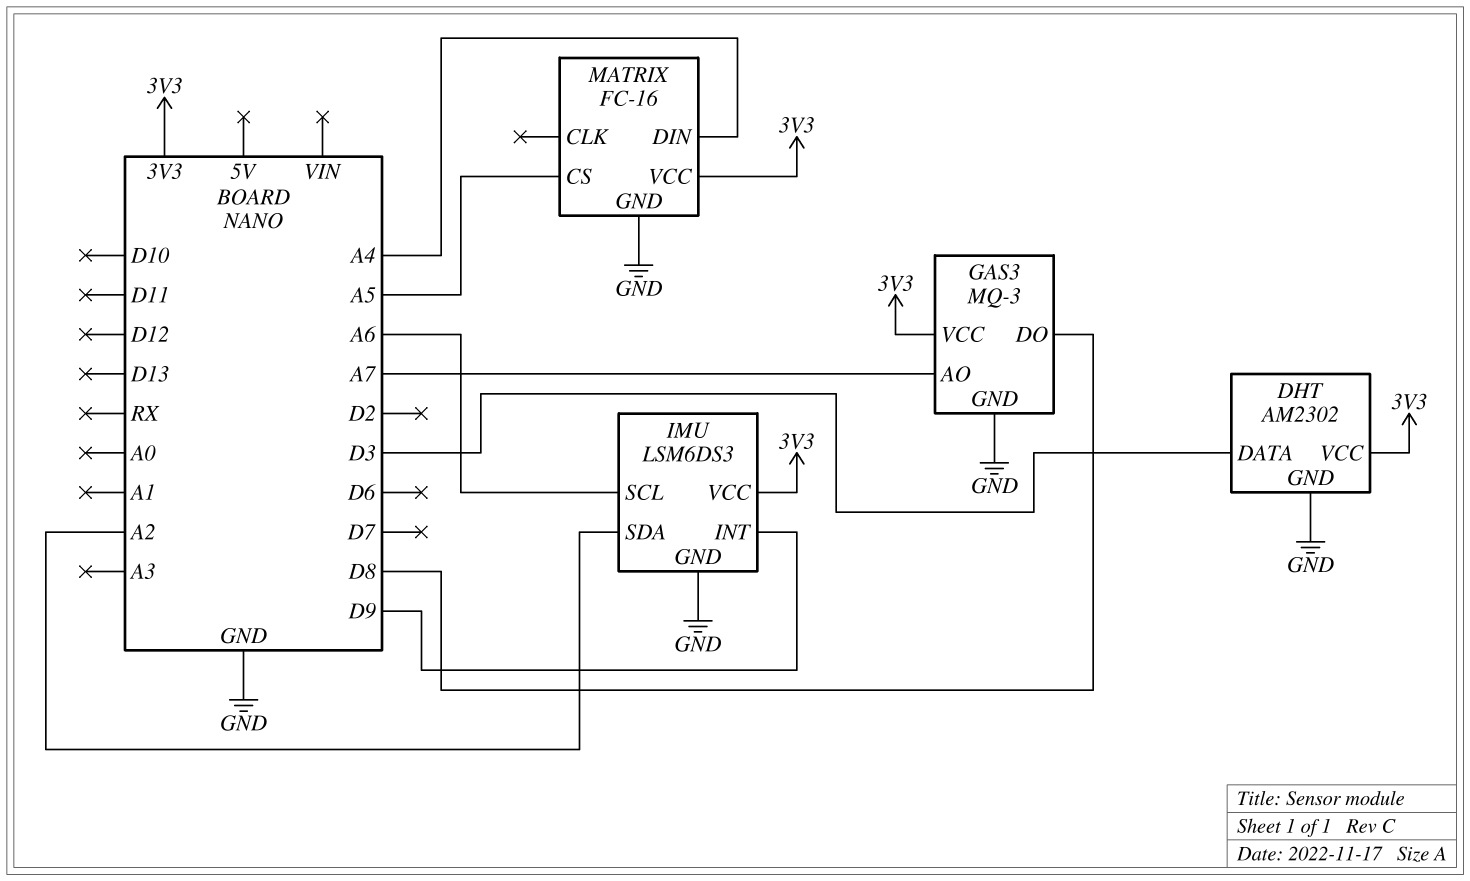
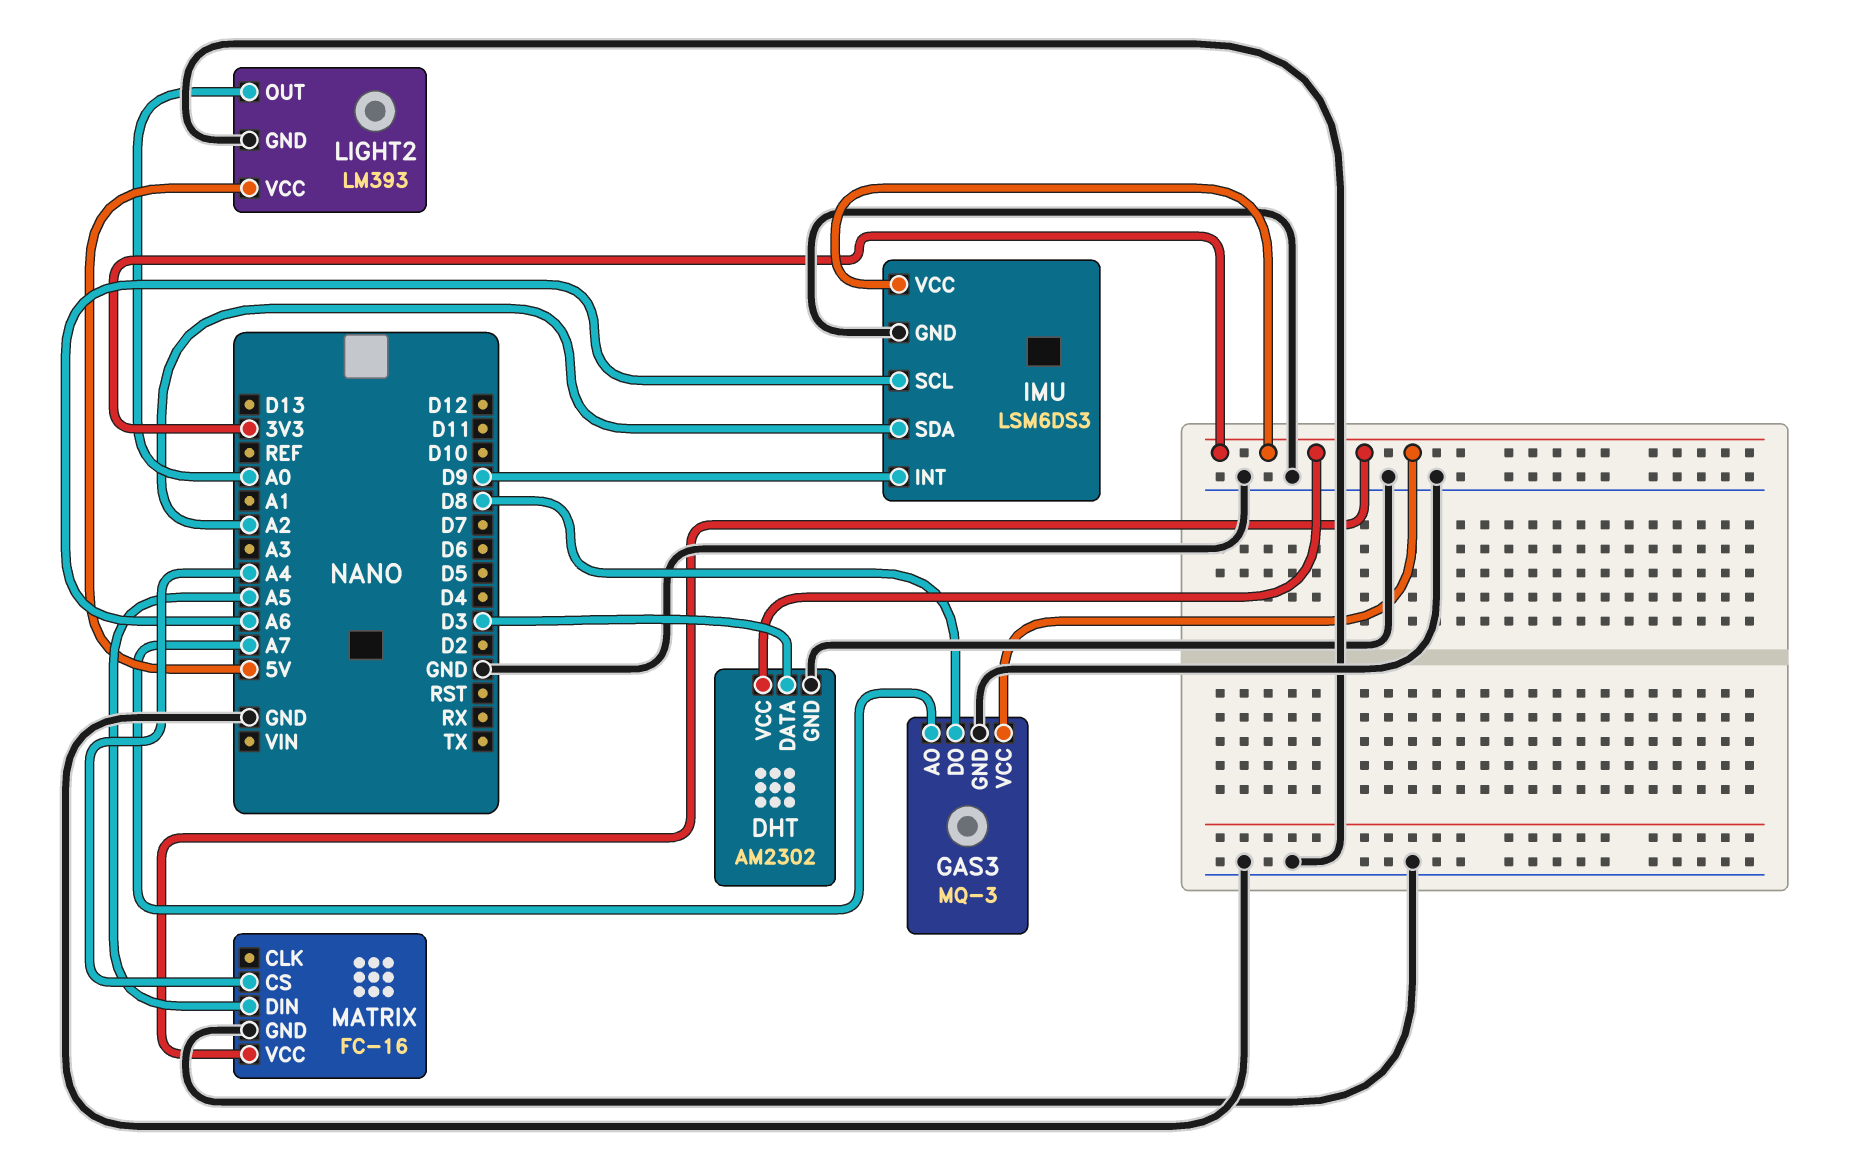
LIGHT2: none -> LM393
LIGHT2 pin GND: none -> GND
LIGHT2 pin OUT: none -> A0
LIGHT2 pin VCC: none -> 5V
MATRIX pin CS: A5 -> A4
MATRIX pin DIN: A4 -> A5

